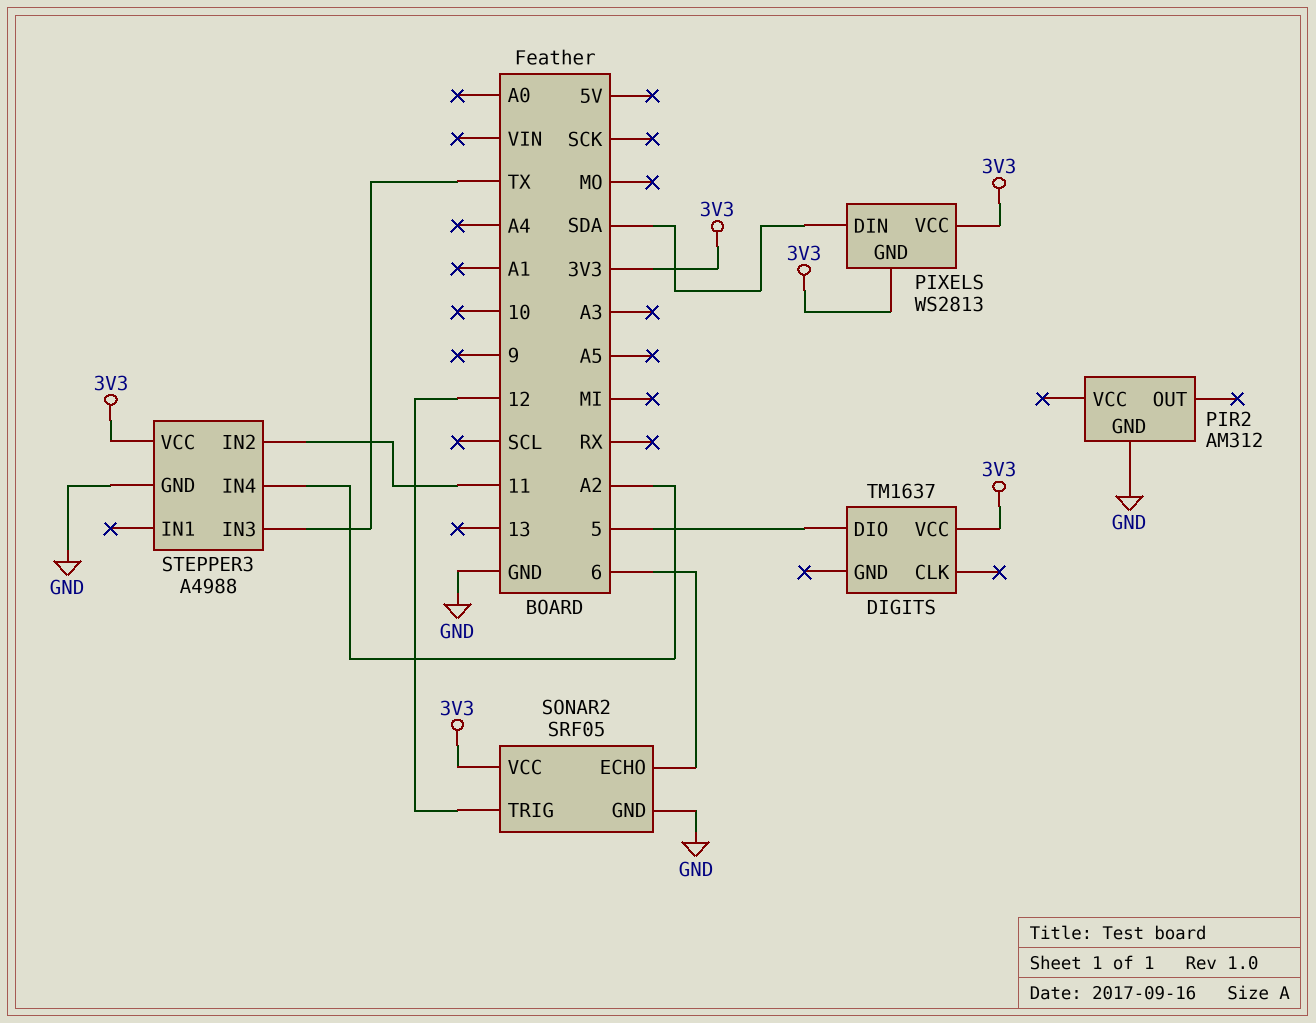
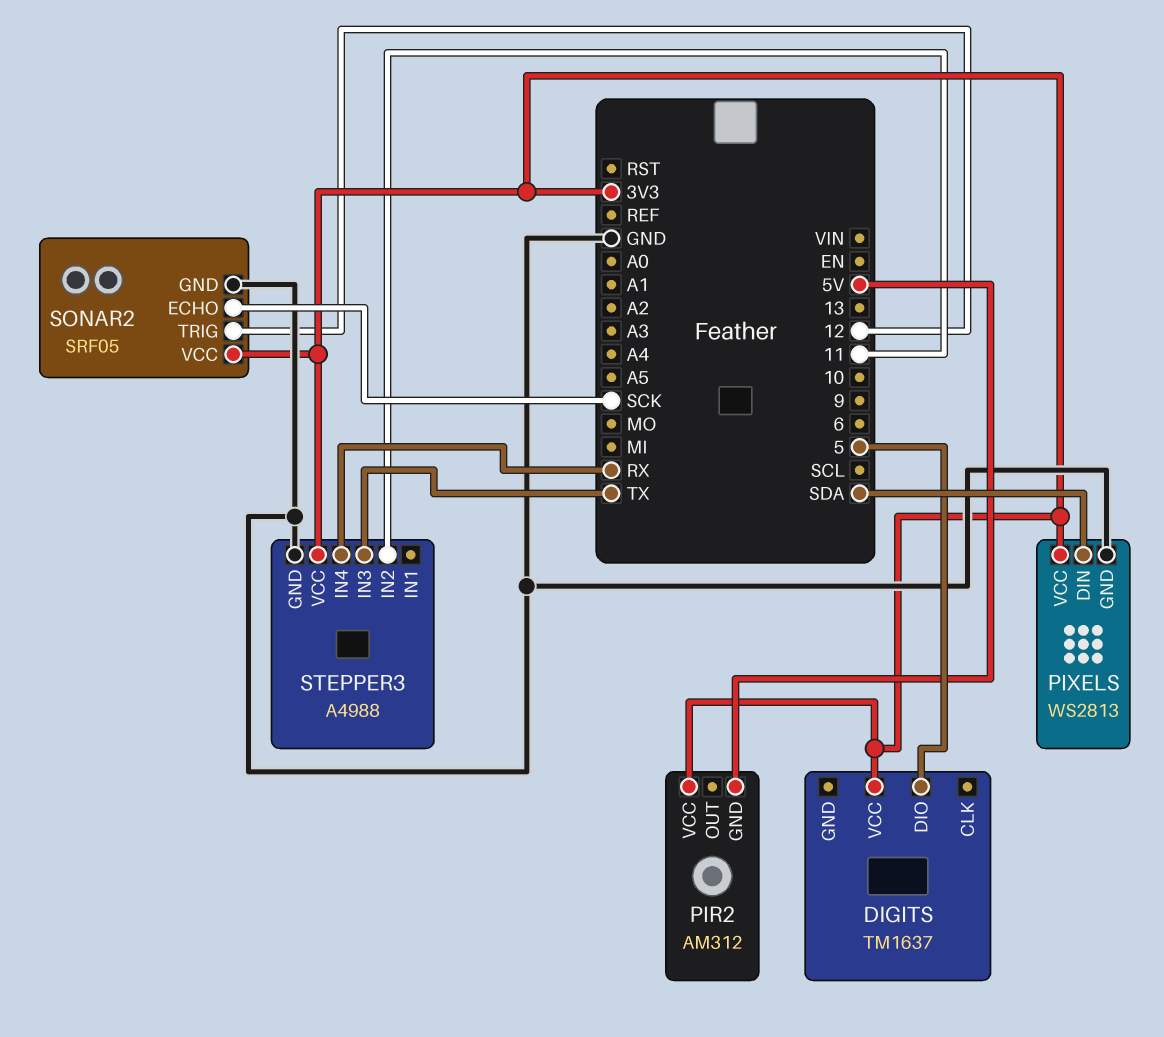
PIR2 pin GND: GND -> 5V
PIR2 pin VCC: none -> 3V3
PIXELS pin GND: 3V3 -> GND
SONAR2 pin ECHO: 6 -> SCK
STEPPER3 pin IN4: A2 -> RX

